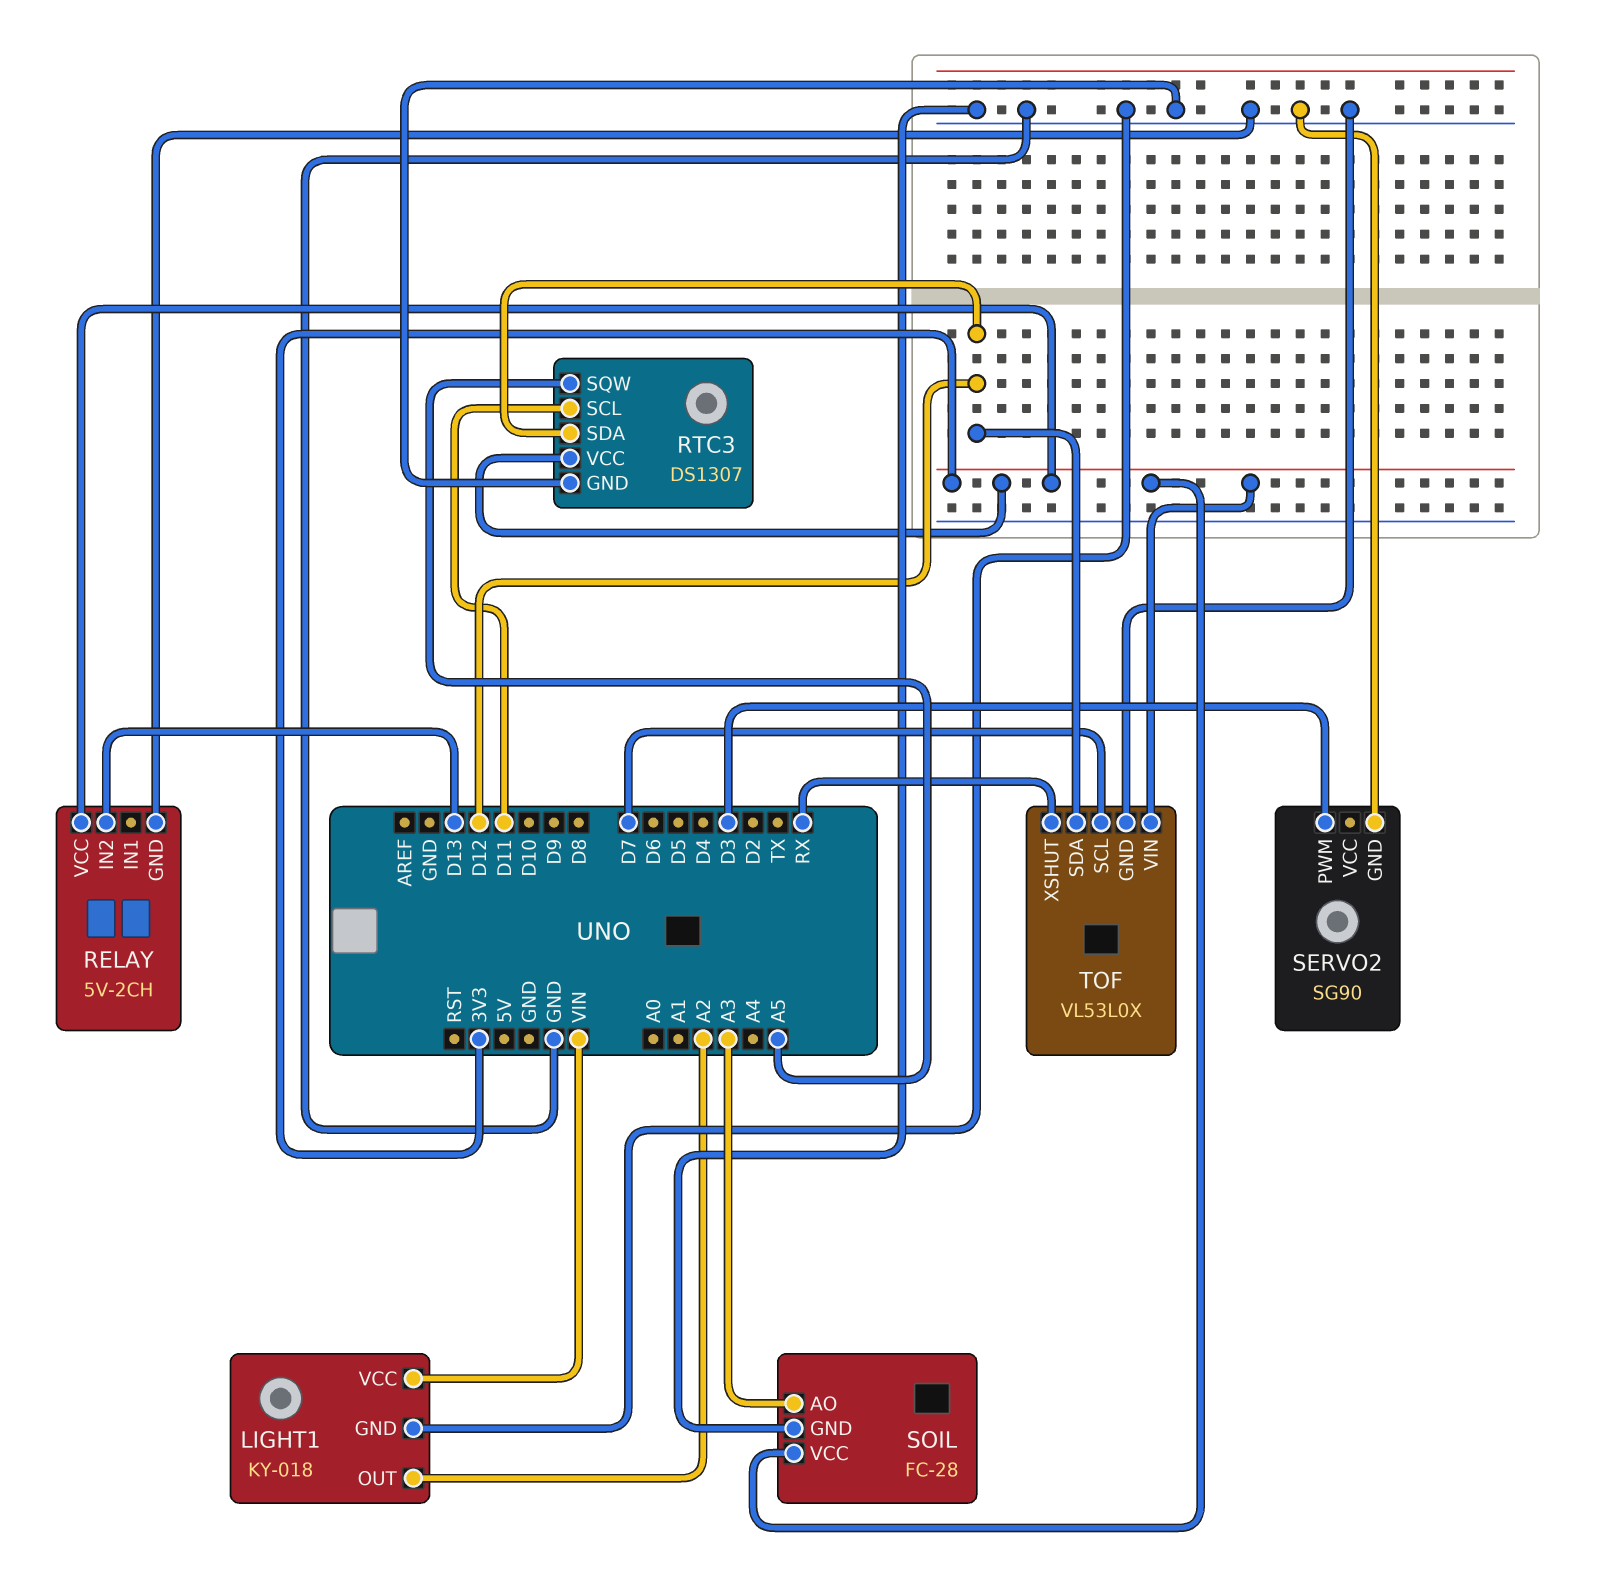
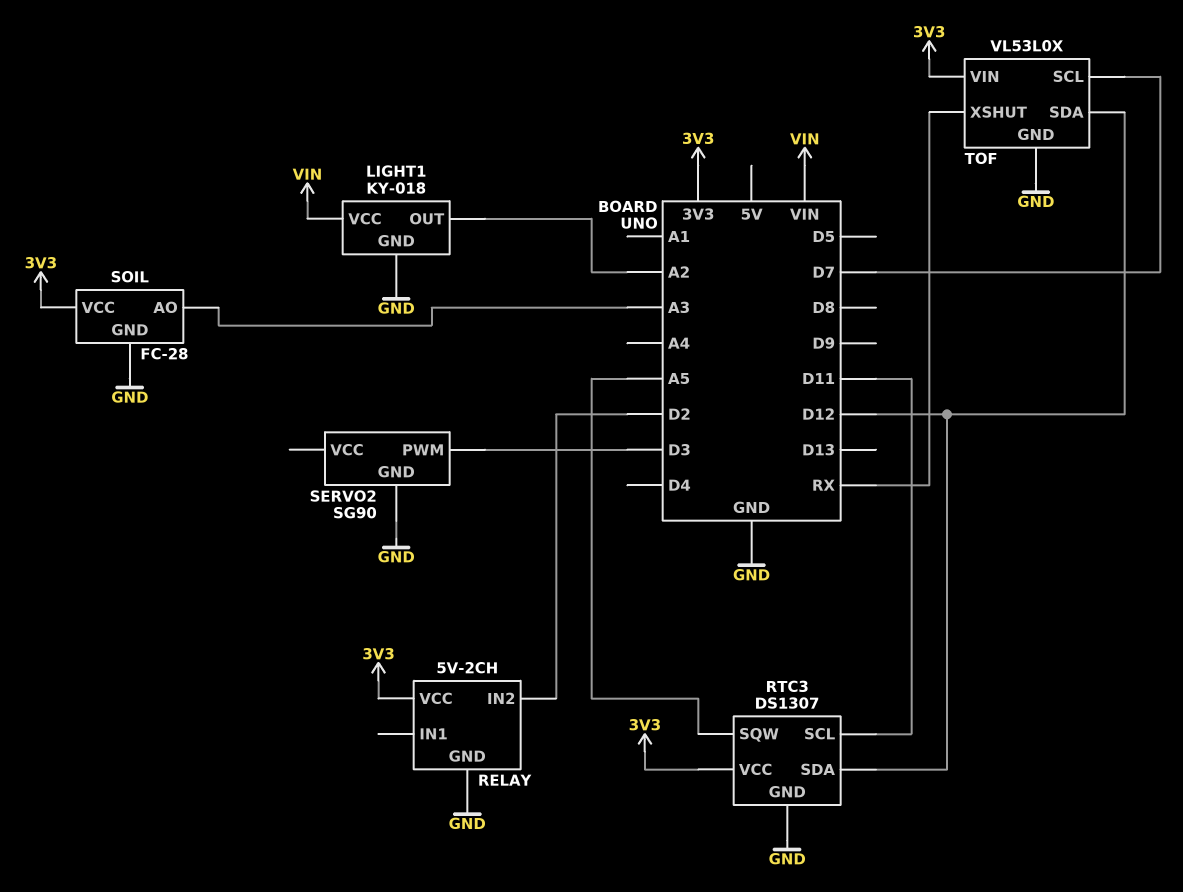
RELAY pin IN2: D13 -> D2

